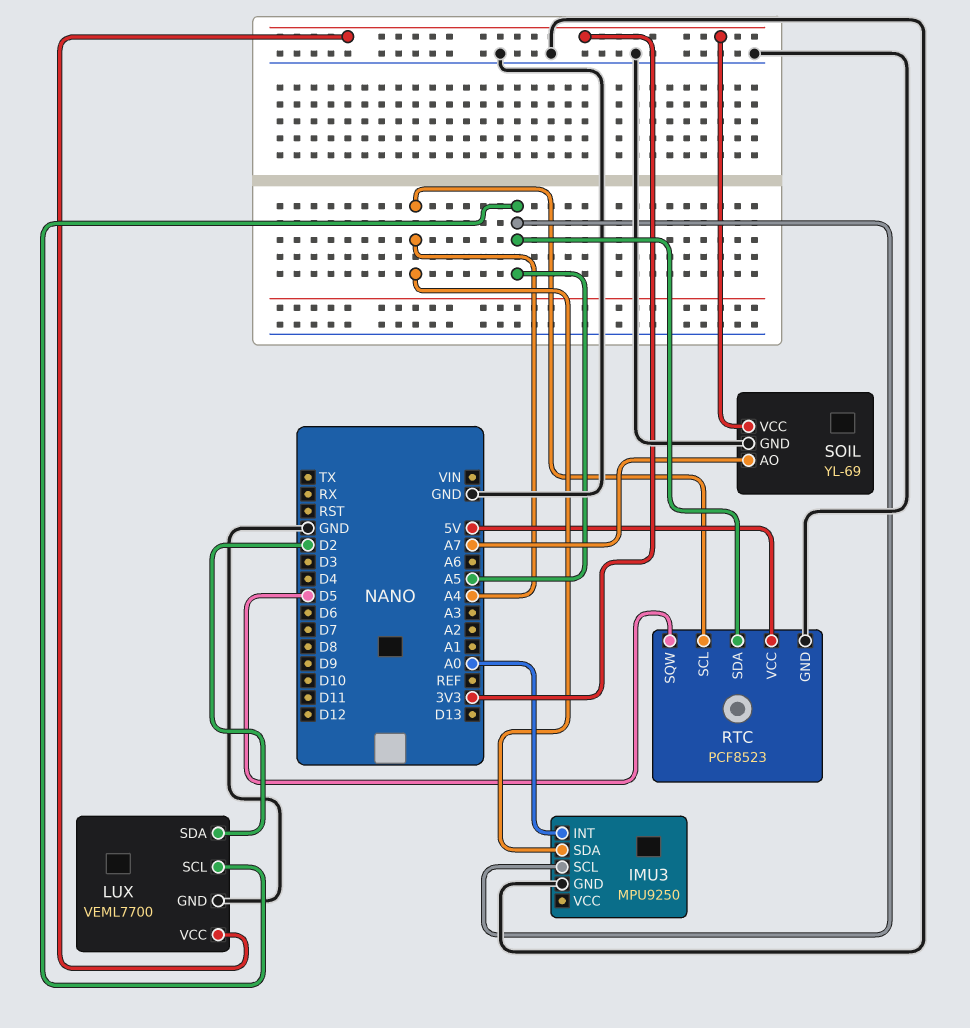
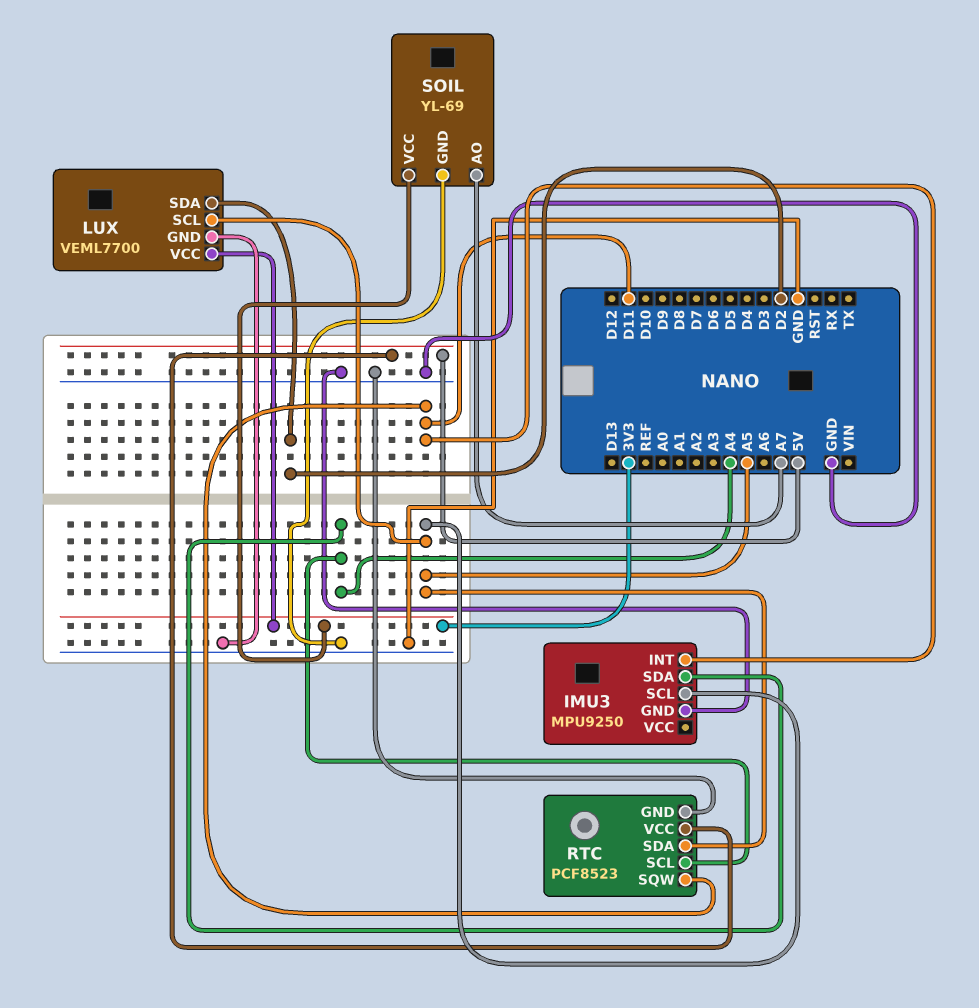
IMU3 pin INT: A0 -> D11
RTC pin SQW: D5 -> D11

